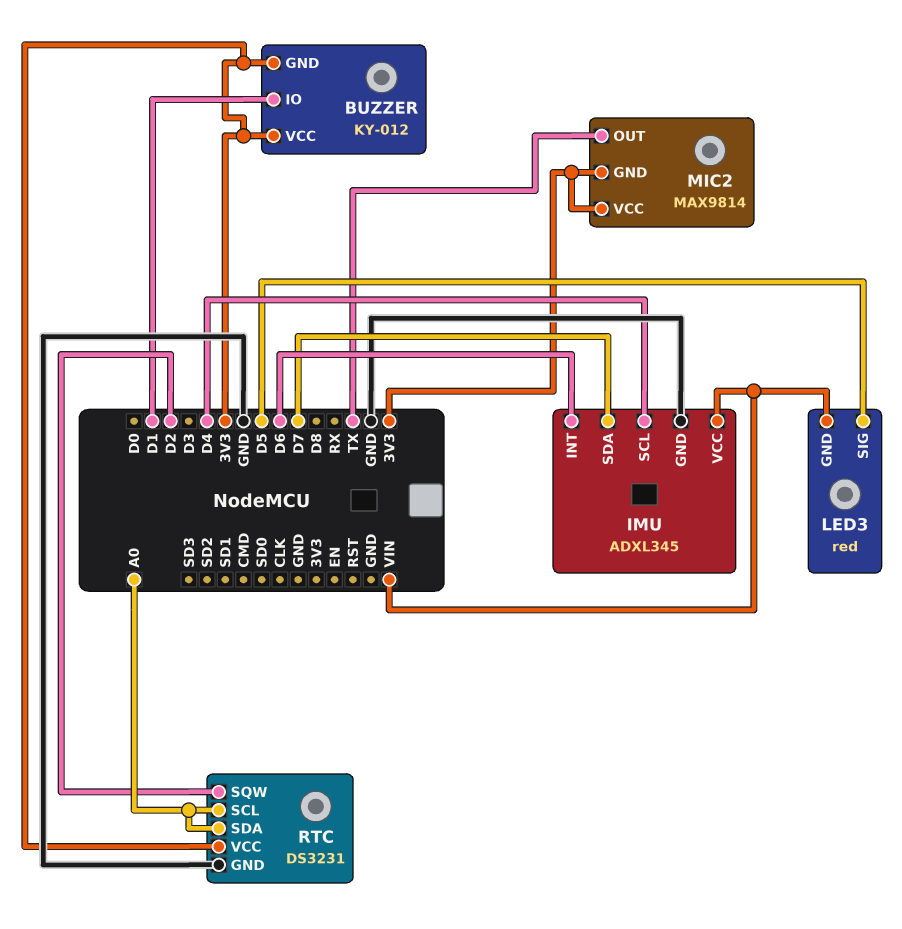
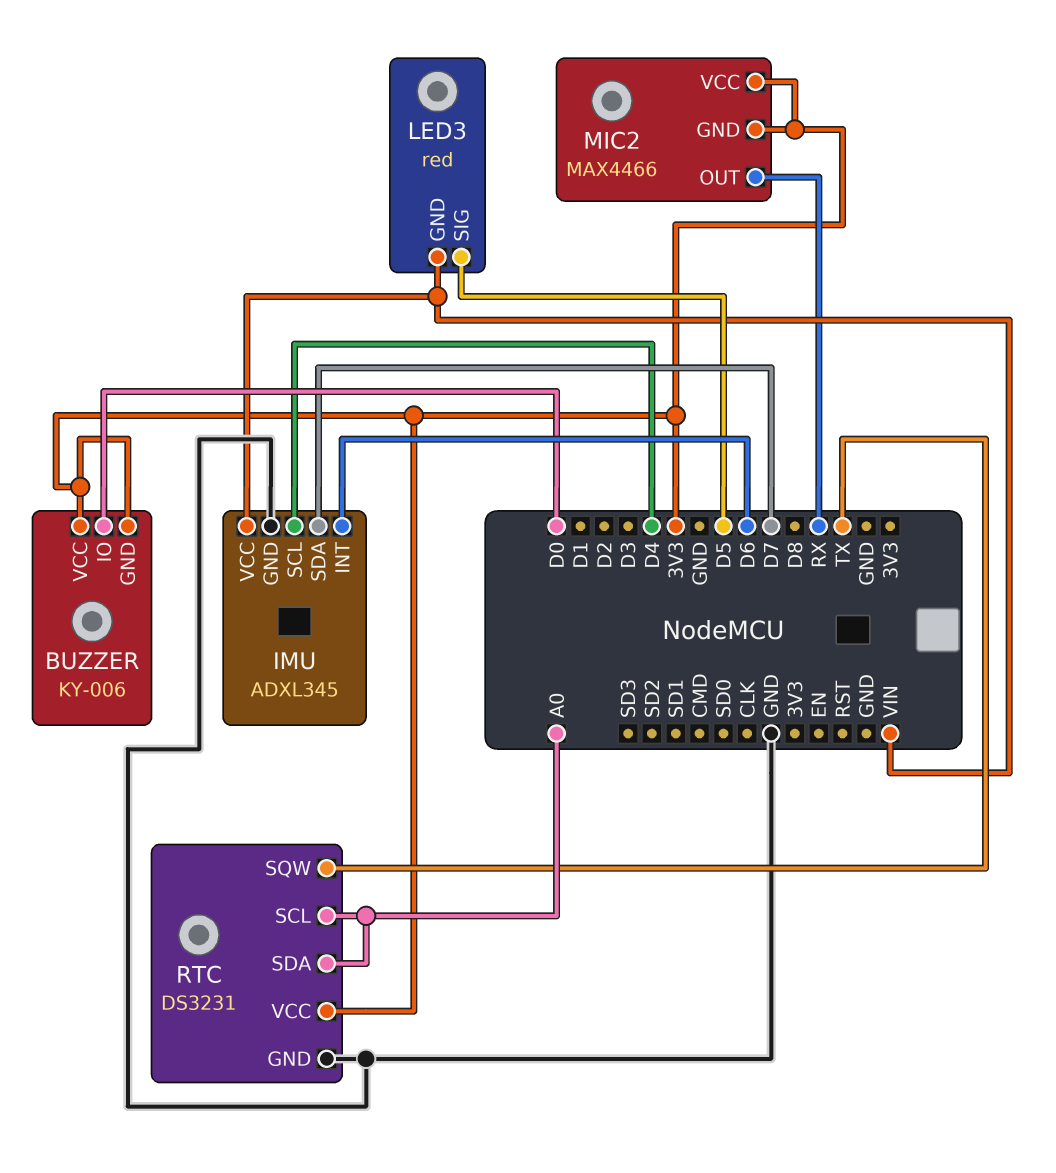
BUZZER: KY-012 -> KY-006
BUZZER pin IO: D1 -> D0
MIC2: MAX9814 -> MAX4466
MIC2 pin OUT: TX -> RX
RTC pin SQW: D2 -> TX

